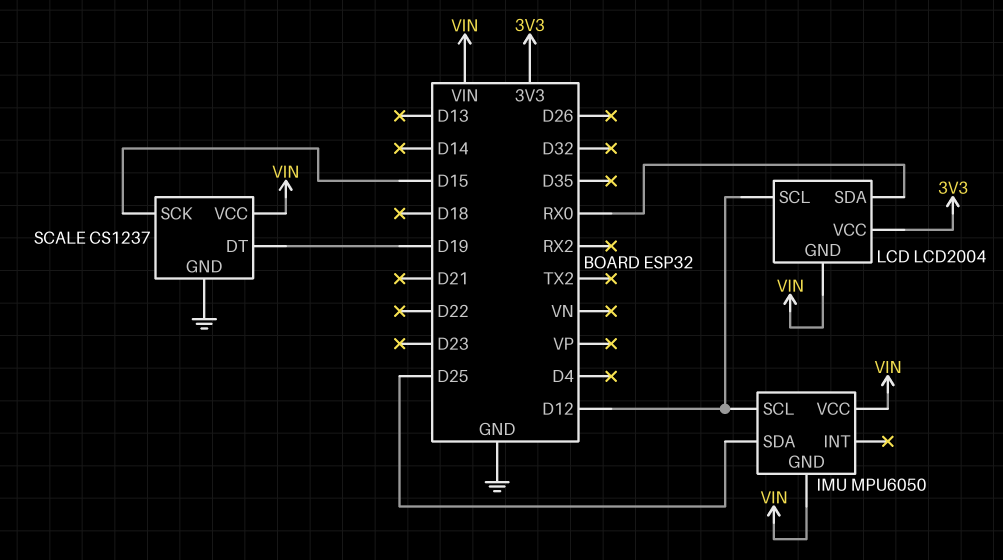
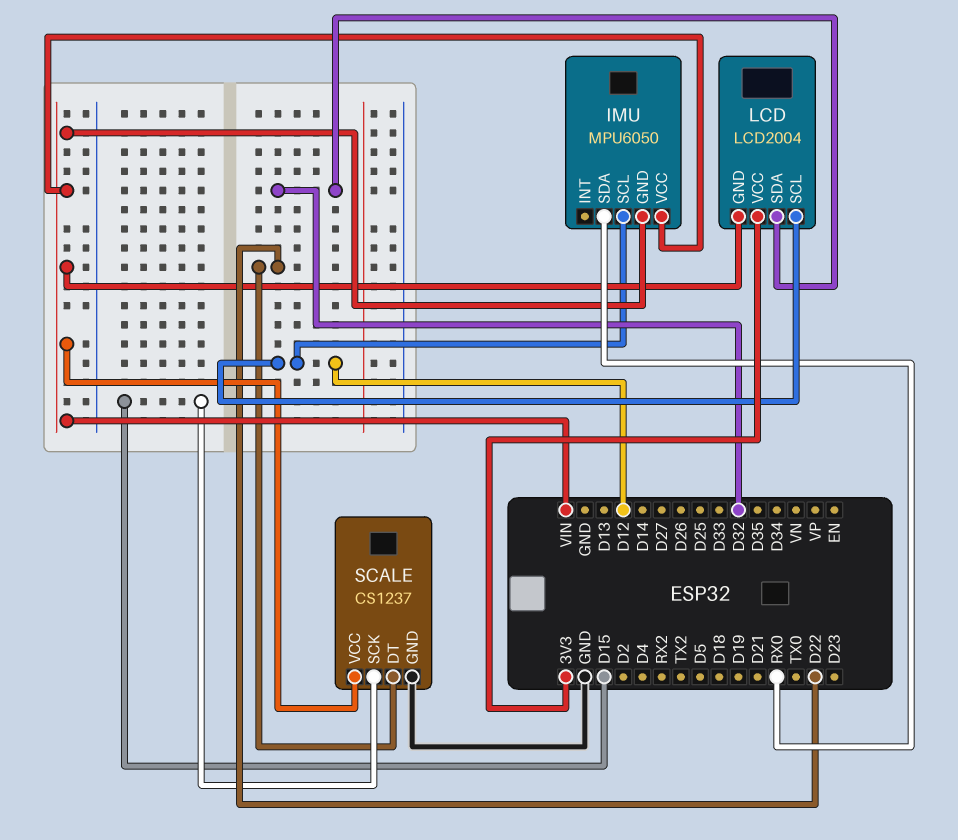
IMU pin SDA: D25 -> RX0
LCD pin SDA: RX0 -> D32
SCALE pin DT: D19 -> D22

